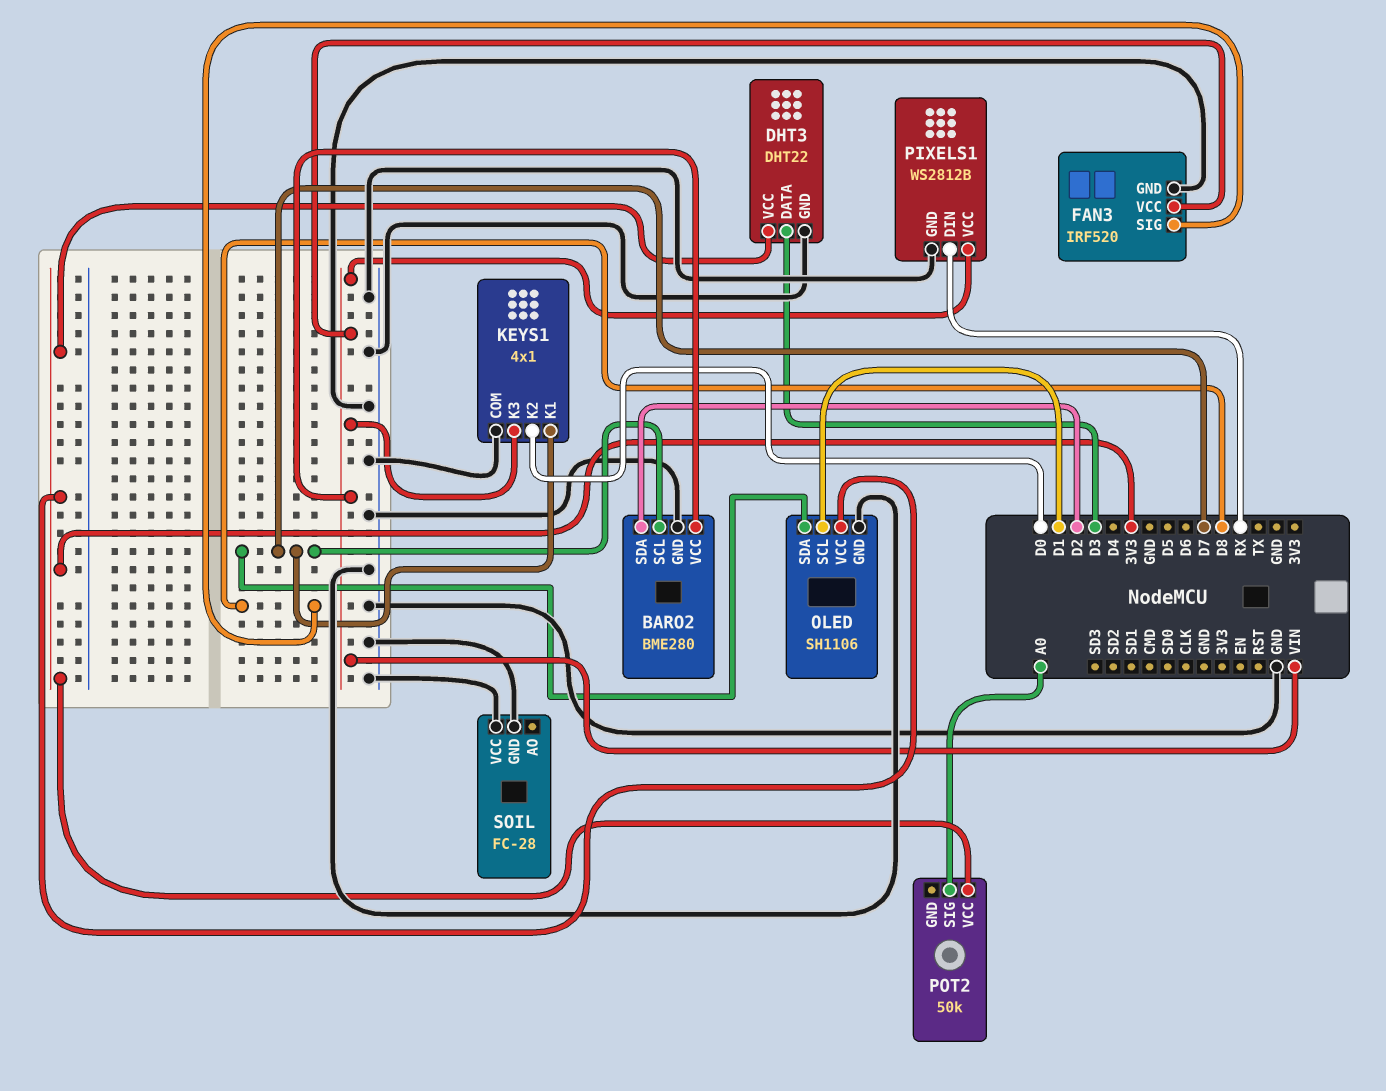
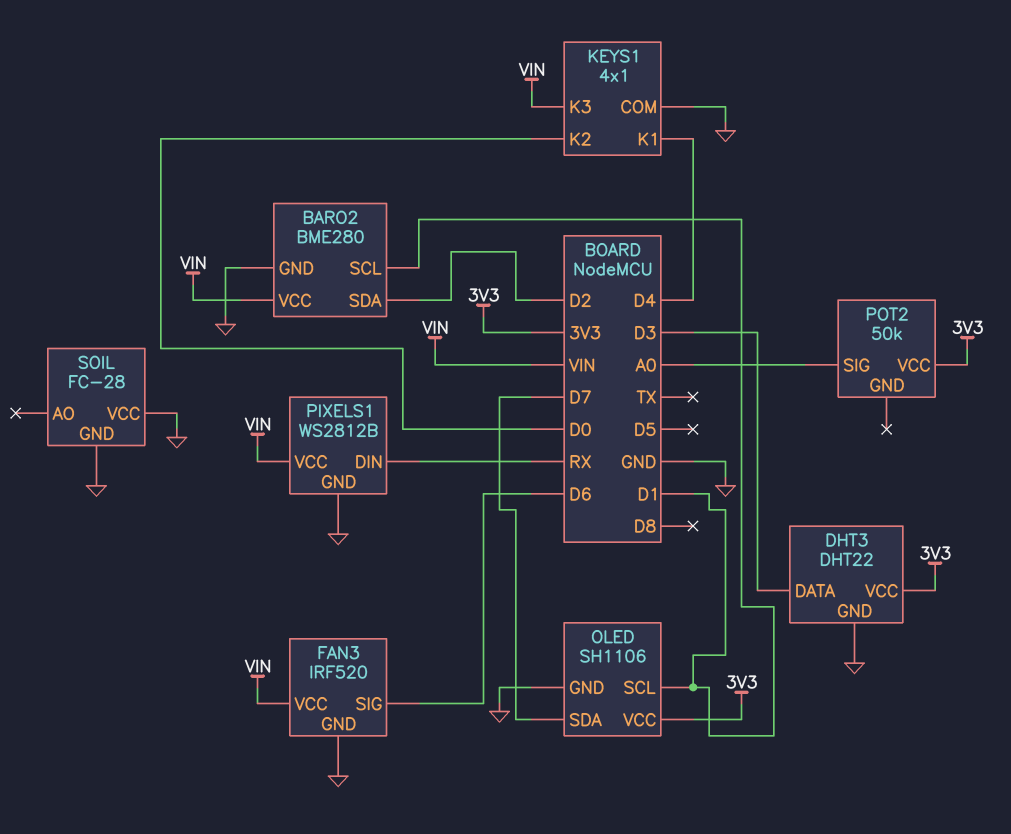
BARO2 pin SCL: D7 -> D1
FAN3 pin SIG: D8 -> D6
KEYS1 pin K1: D7 -> D4

